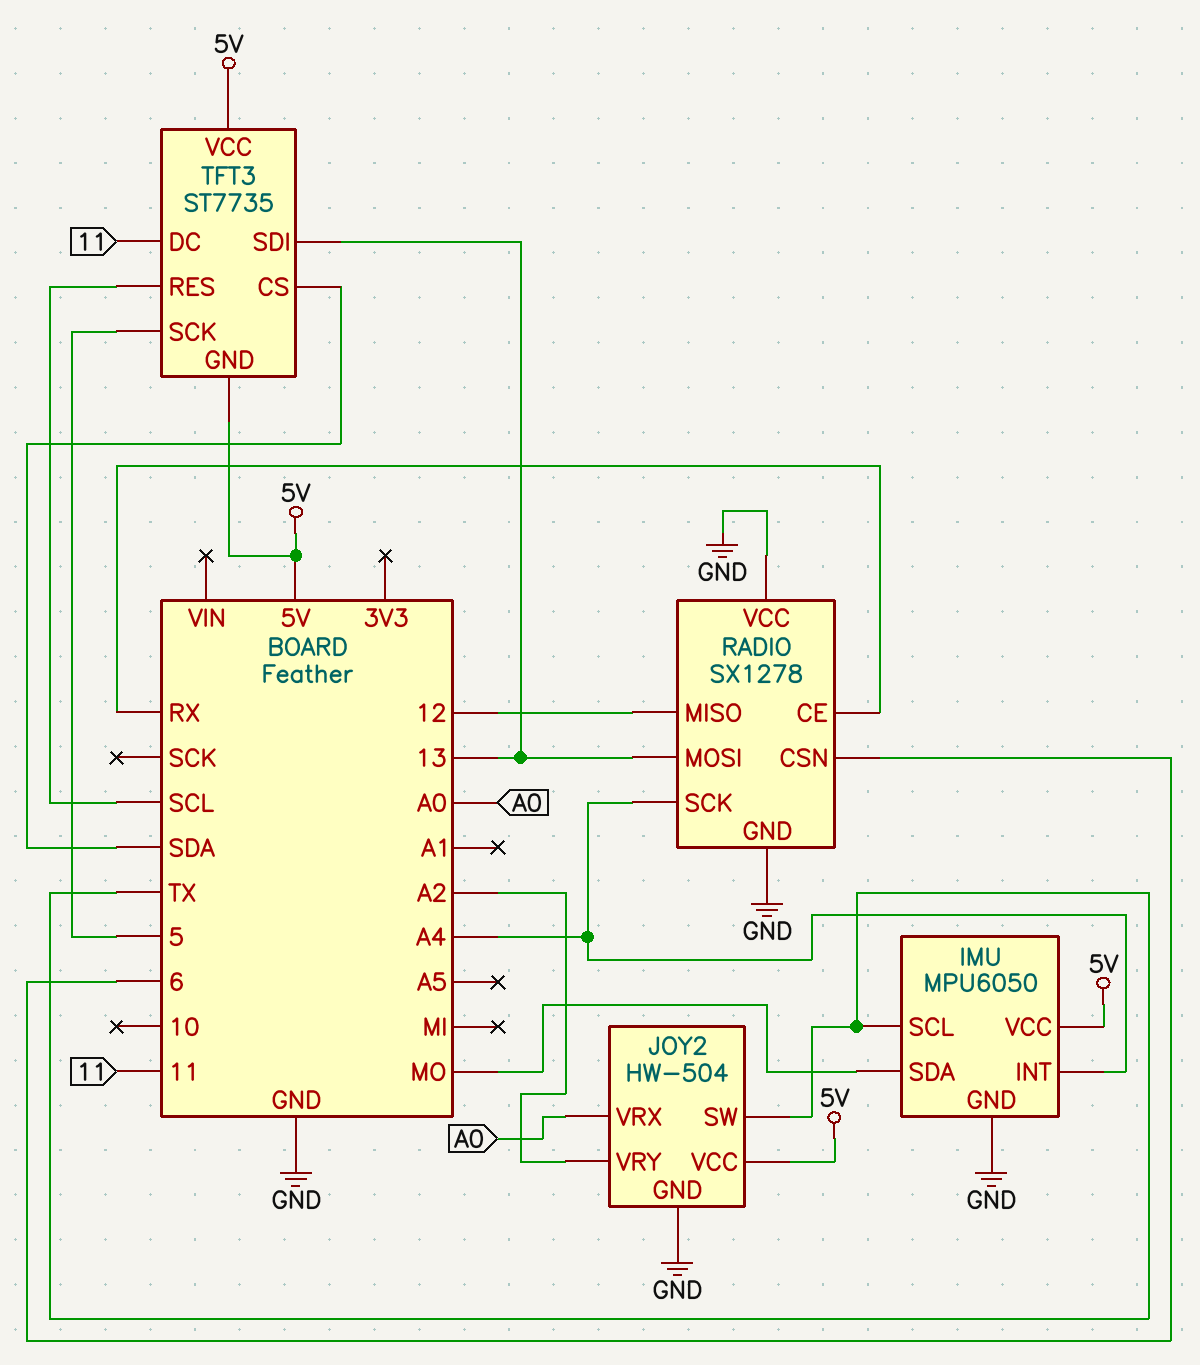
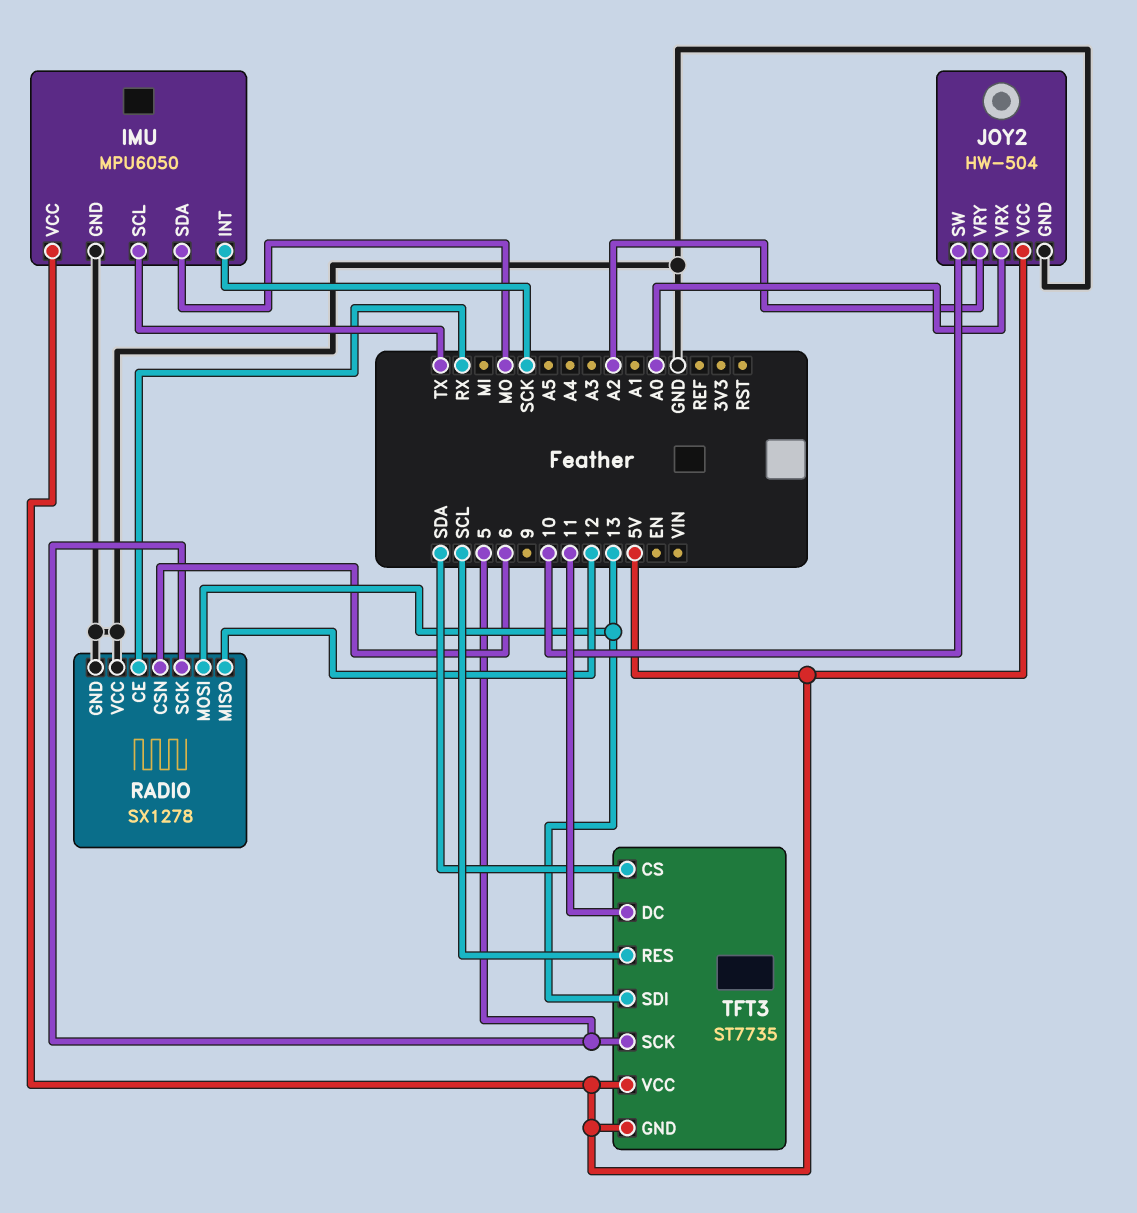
IMU pin INT: A4 -> SCK
JOY2 pin SW: TX -> 10
RADIO pin SCK: A4 -> 5

